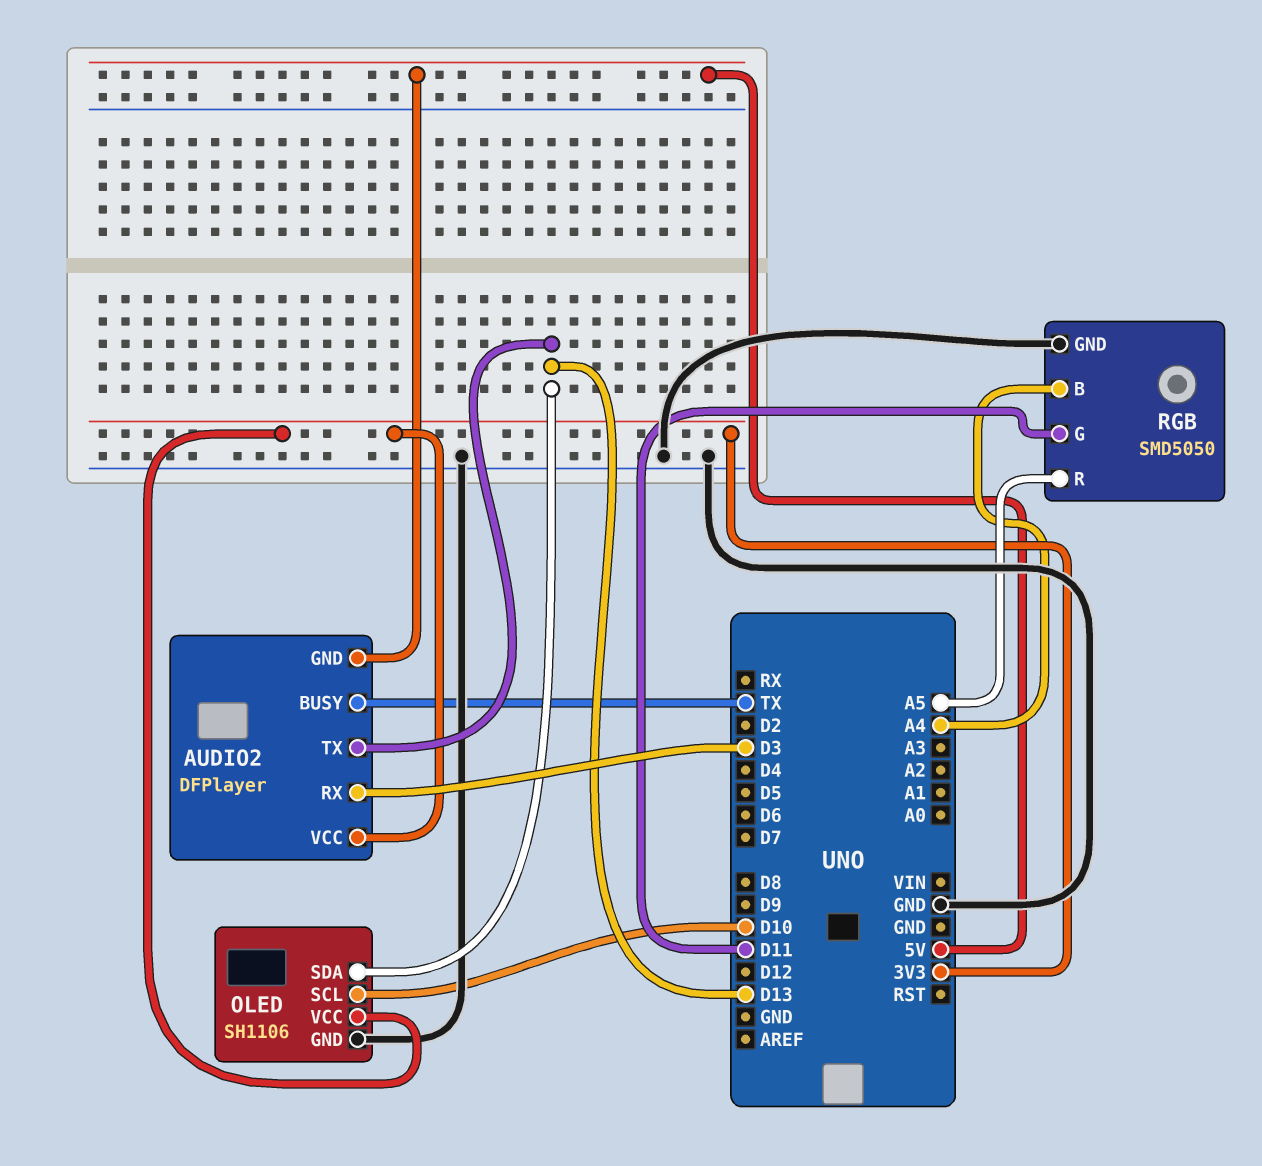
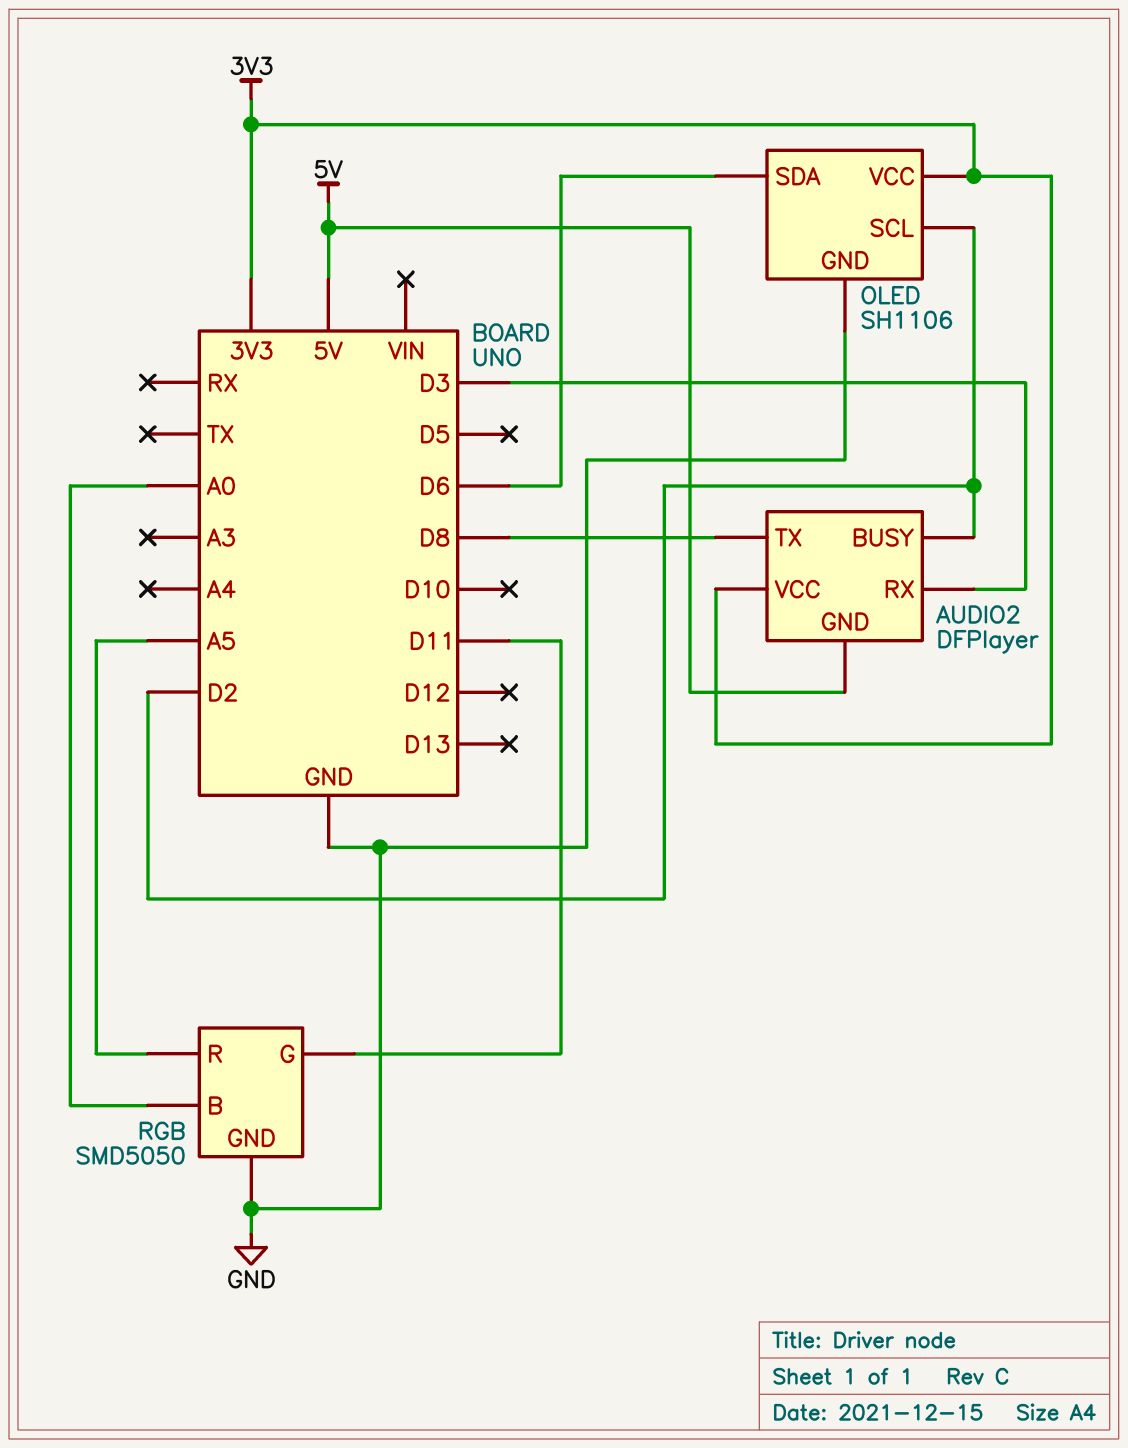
AUDIO2 pin BUSY: TX -> D2
AUDIO2 pin TX: D13 -> D8
OLED pin SCL: D10 -> D2
OLED pin SDA: D13 -> D6
RGB pin B: A4 -> A0

